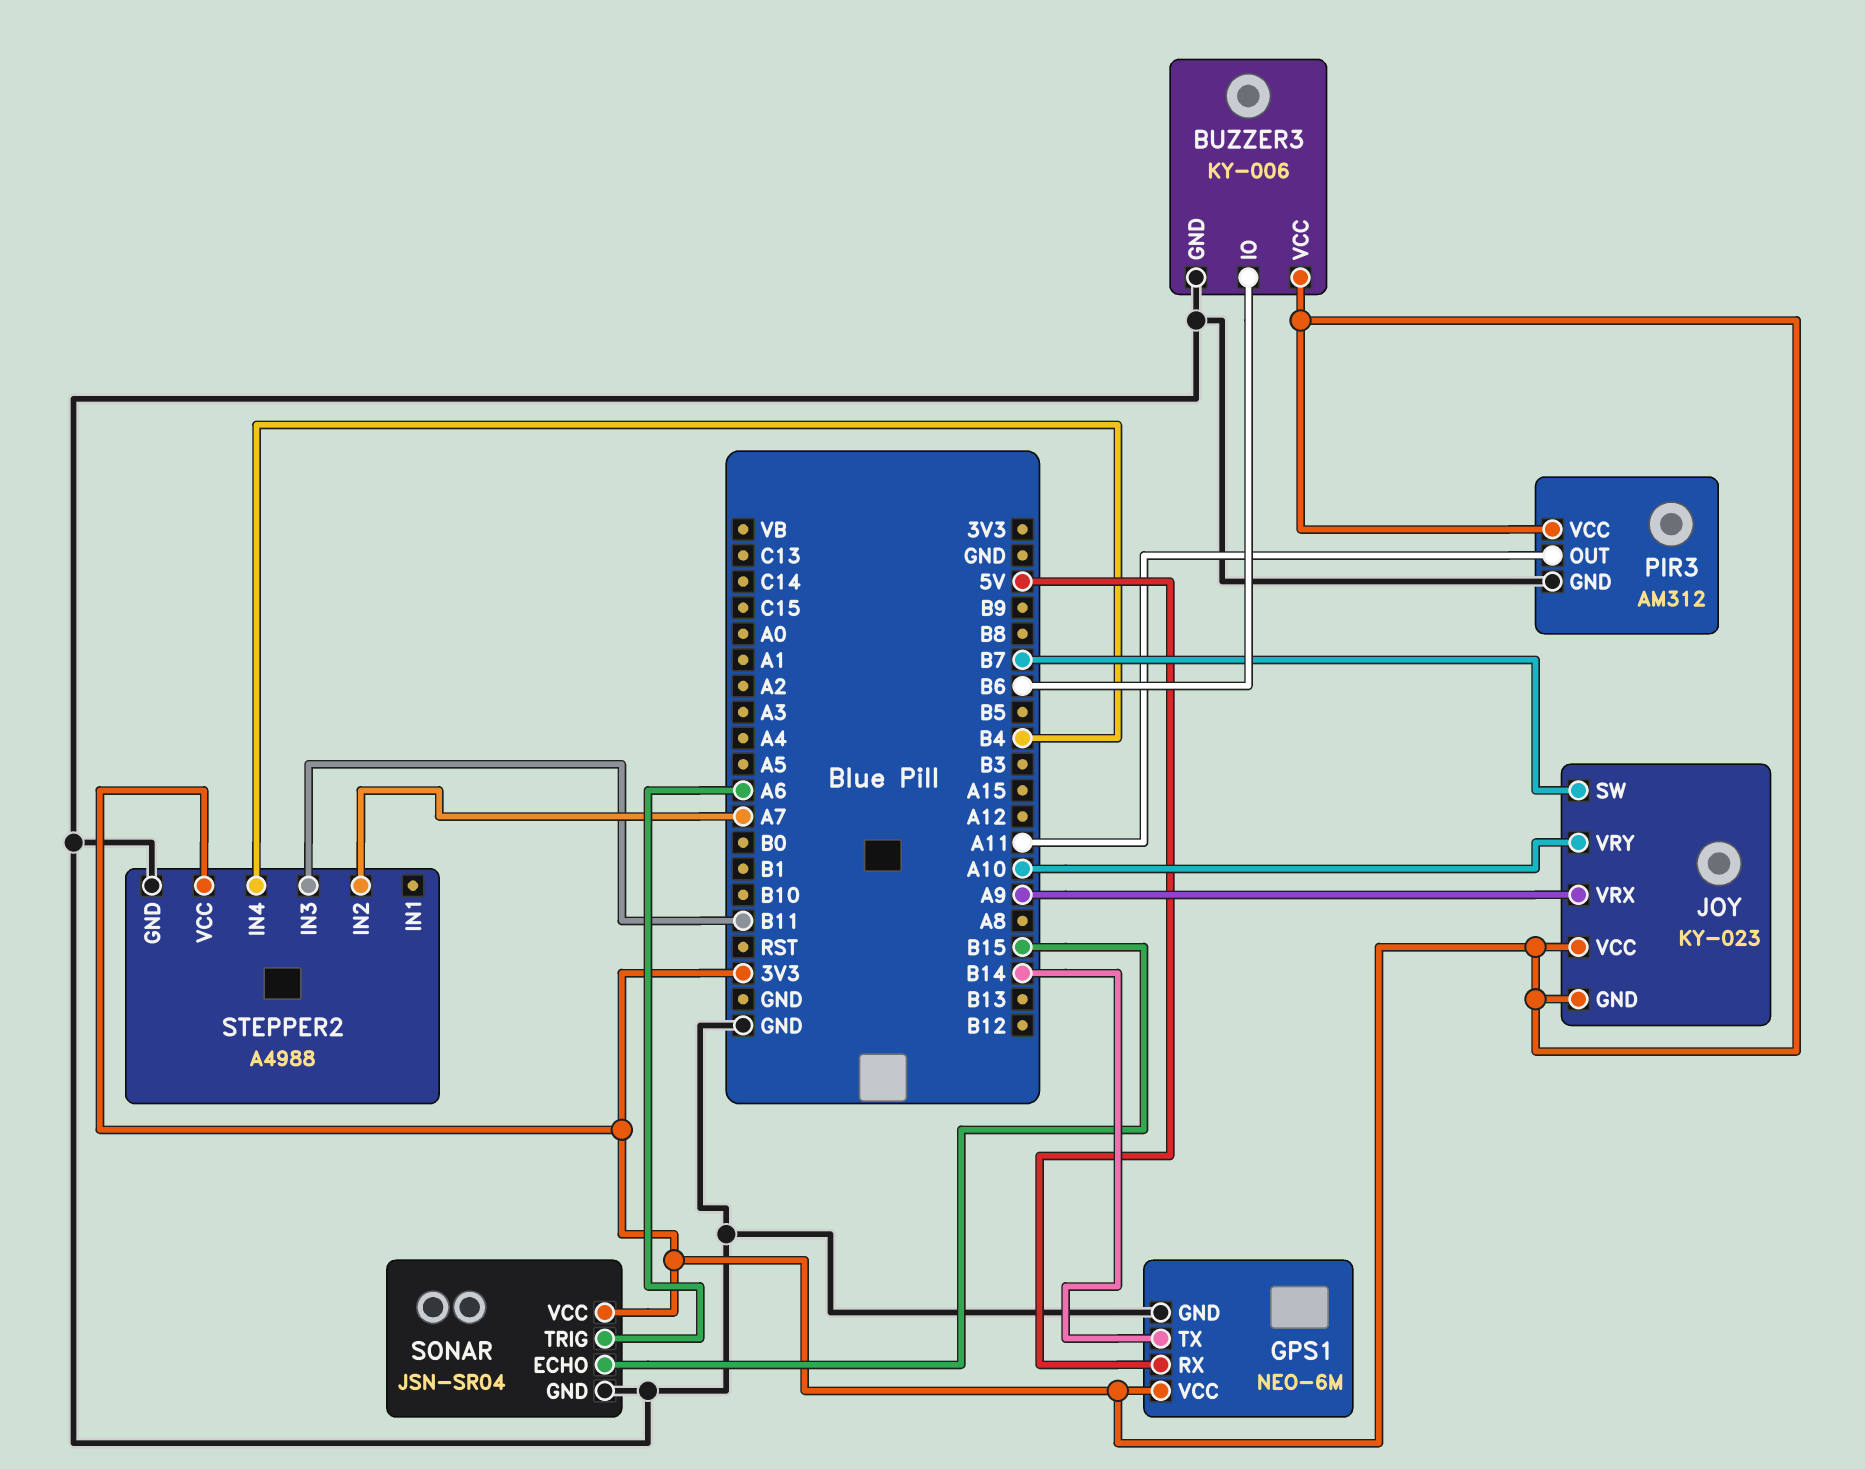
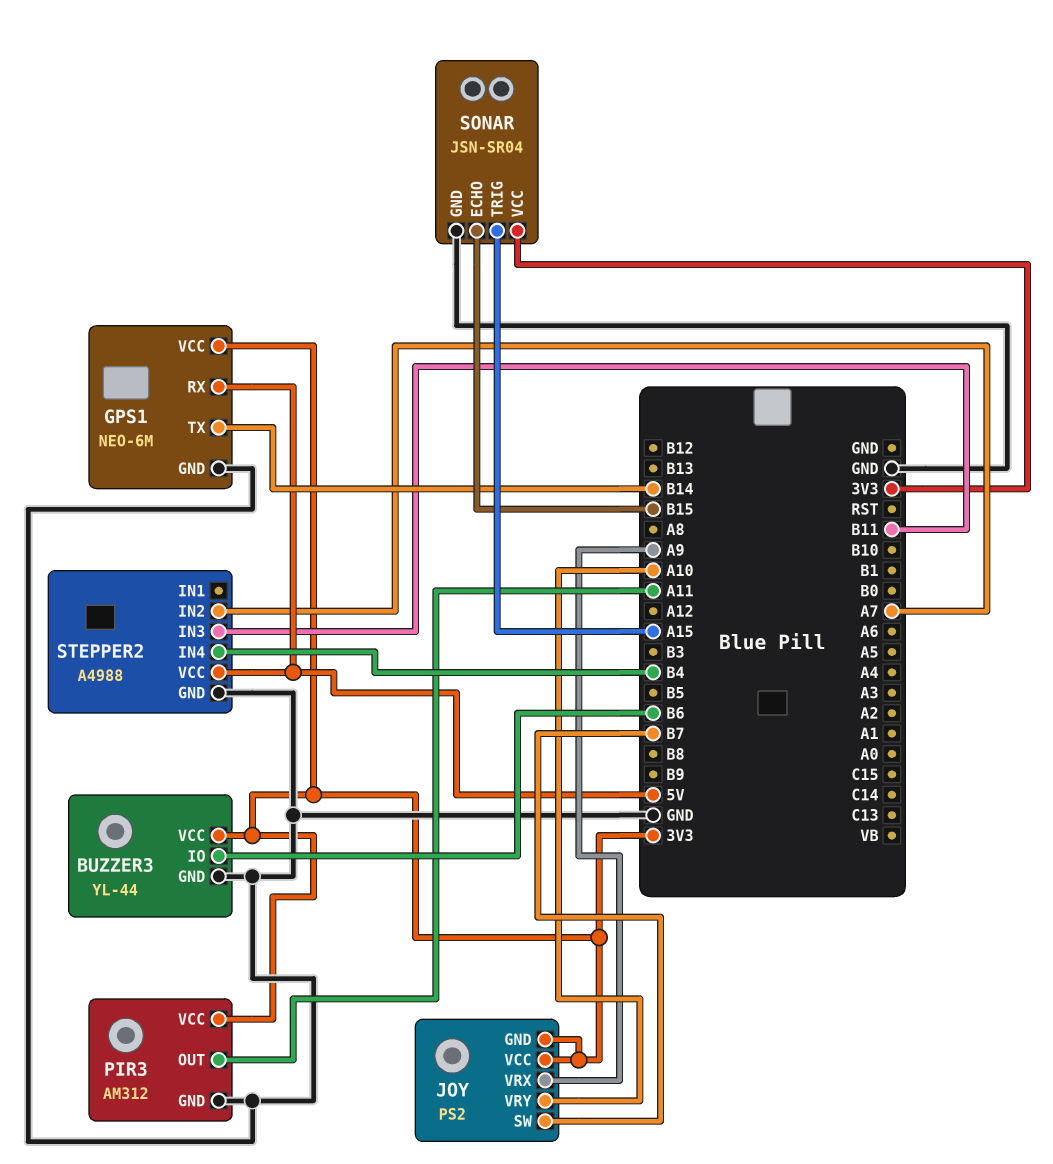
BUZZER3: KY-006 -> YL-44
JOY: KY-023 -> PS2
SONAR pin TRIG: A6 -> A15
STEPPER2 pin VCC: 3V3 -> 5V

